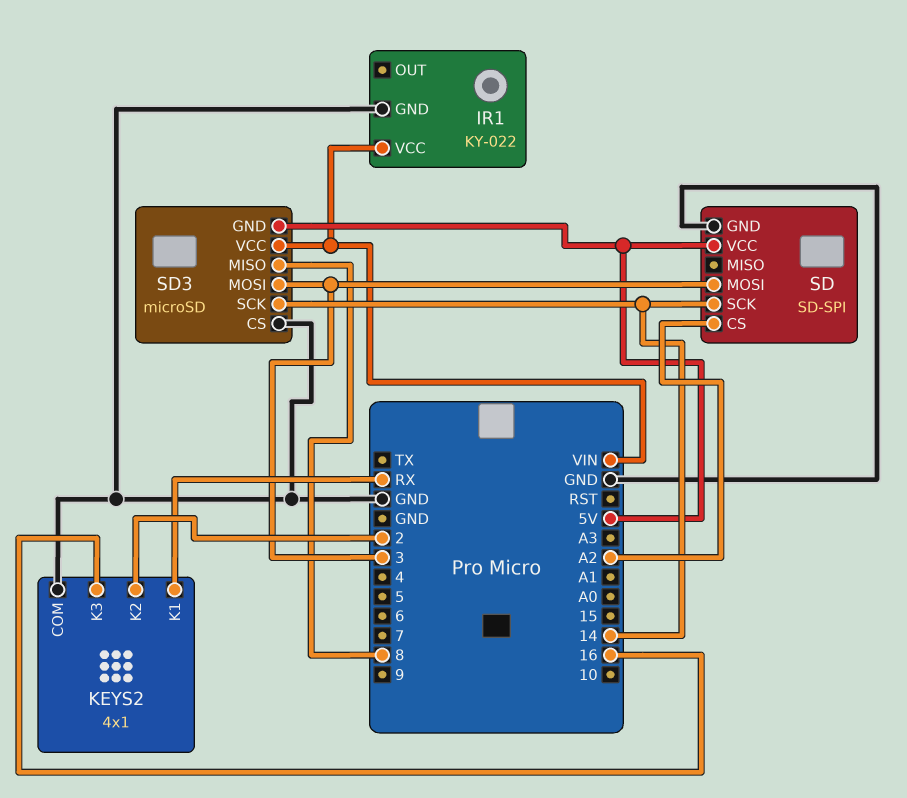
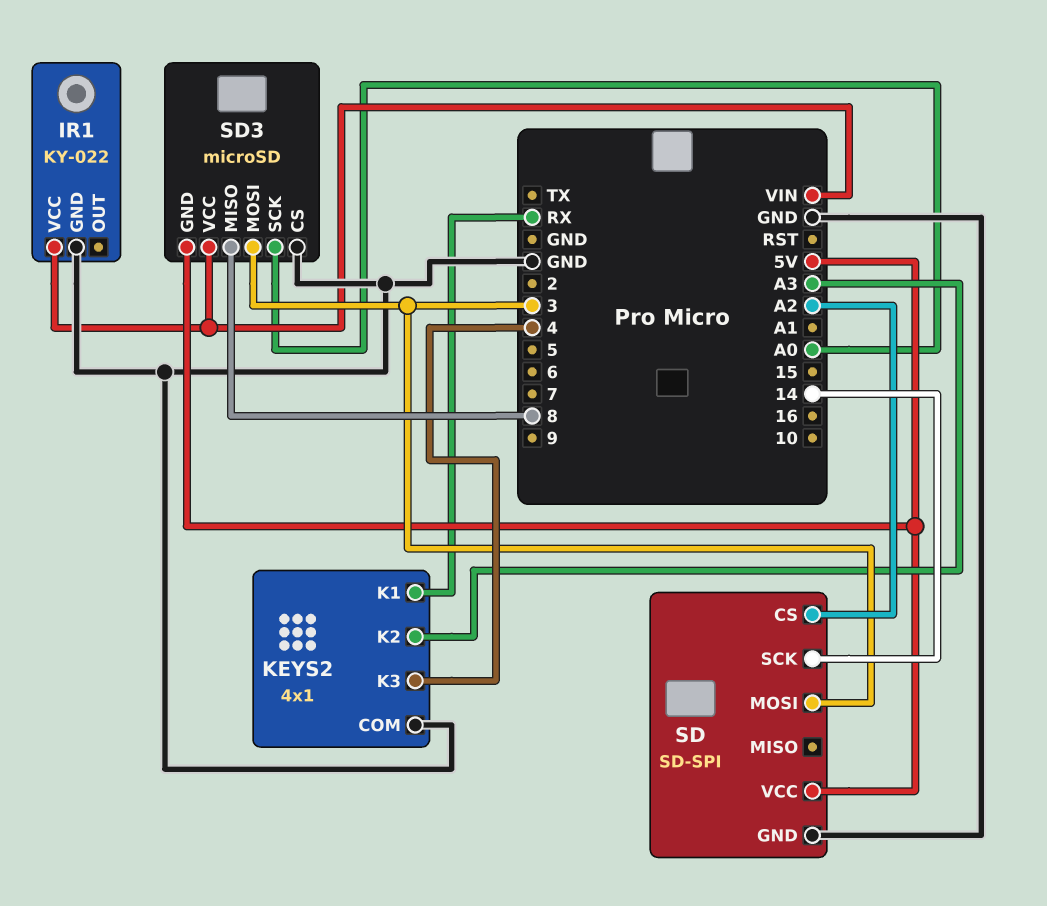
KEYS2 pin K2: 2 -> A3
KEYS2 pin K3: 16 -> 4
SD3 pin SCK: 14 -> A0

